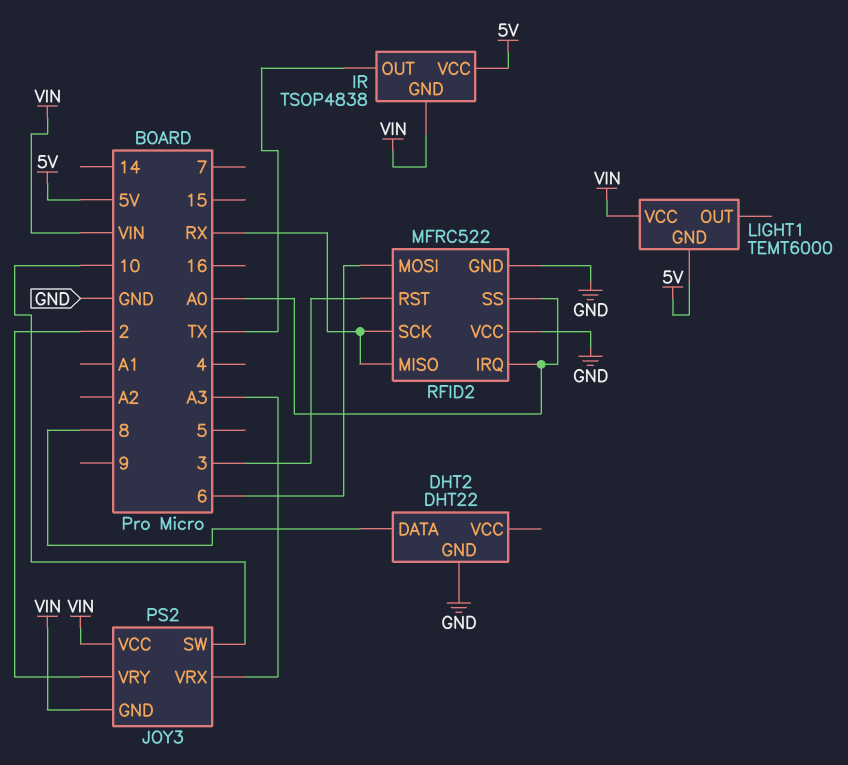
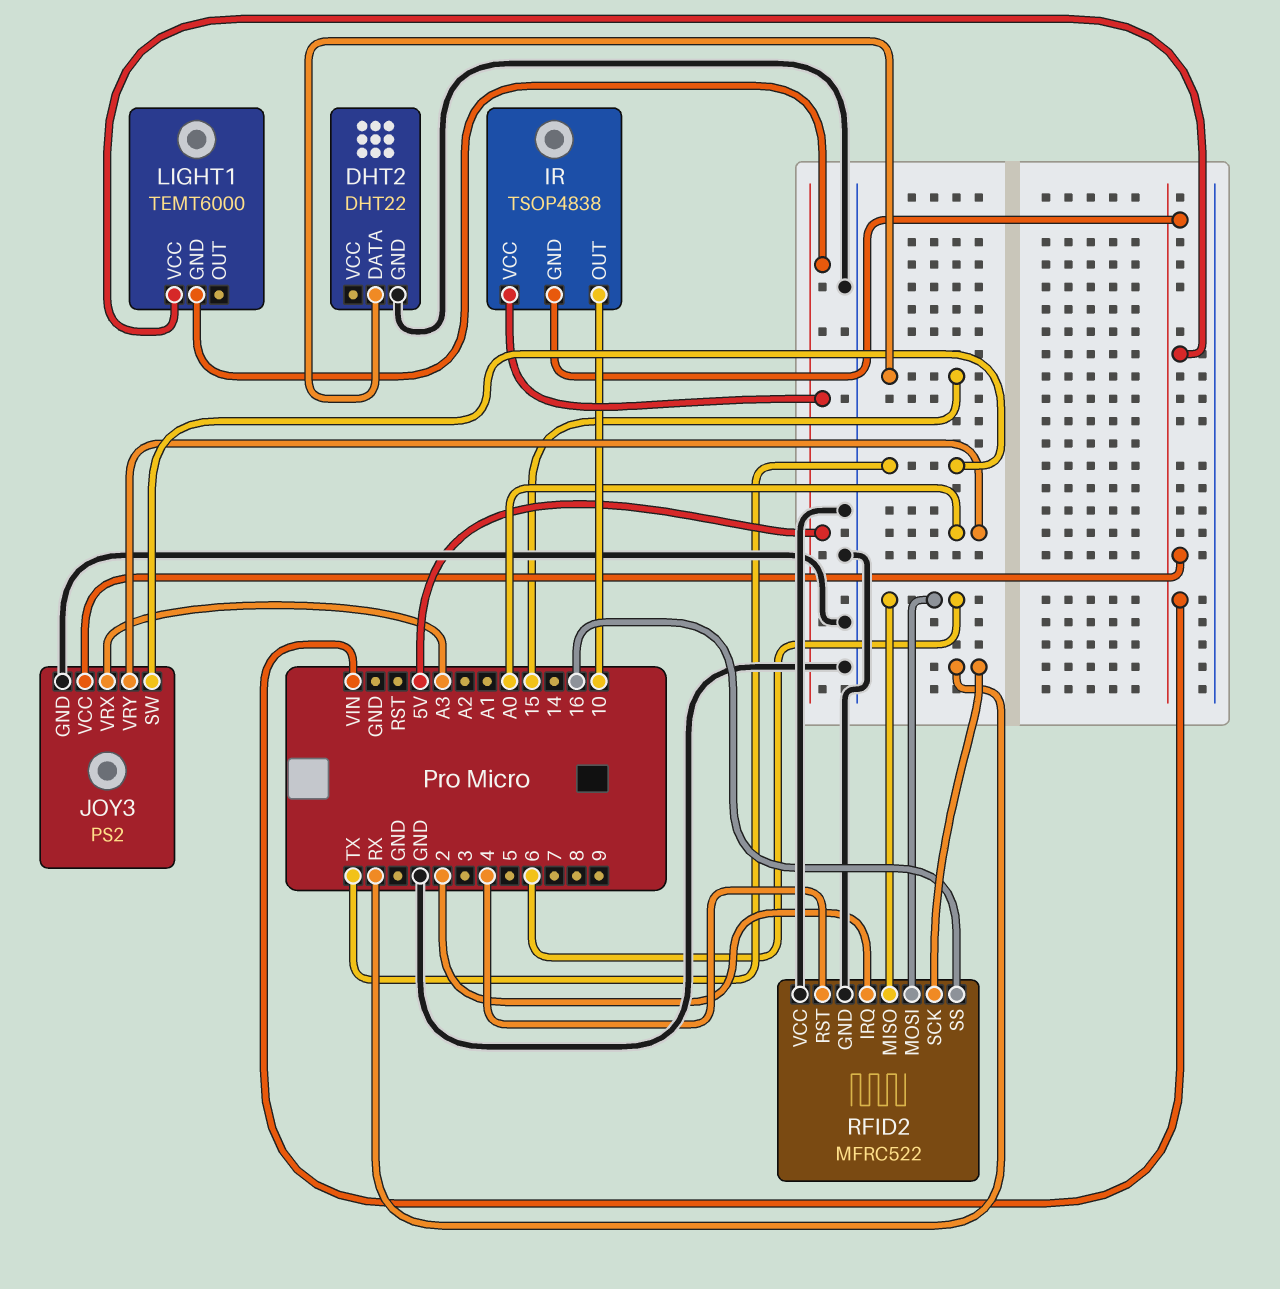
DHT2 pin DATA: 8 -> 15
IR pin OUT: TX -> 10
JOY3 pin GND: VIN -> GND
JOY3 pin SW: 10 -> TX
JOY3 pin VRY: 2 -> A0
RFID2 pin IRQ: A0 -> 2
RFID2 pin MISO: RX -> 6
RFID2 pin RST: 3 -> 4
RFID2 pin SS: A0 -> 16

